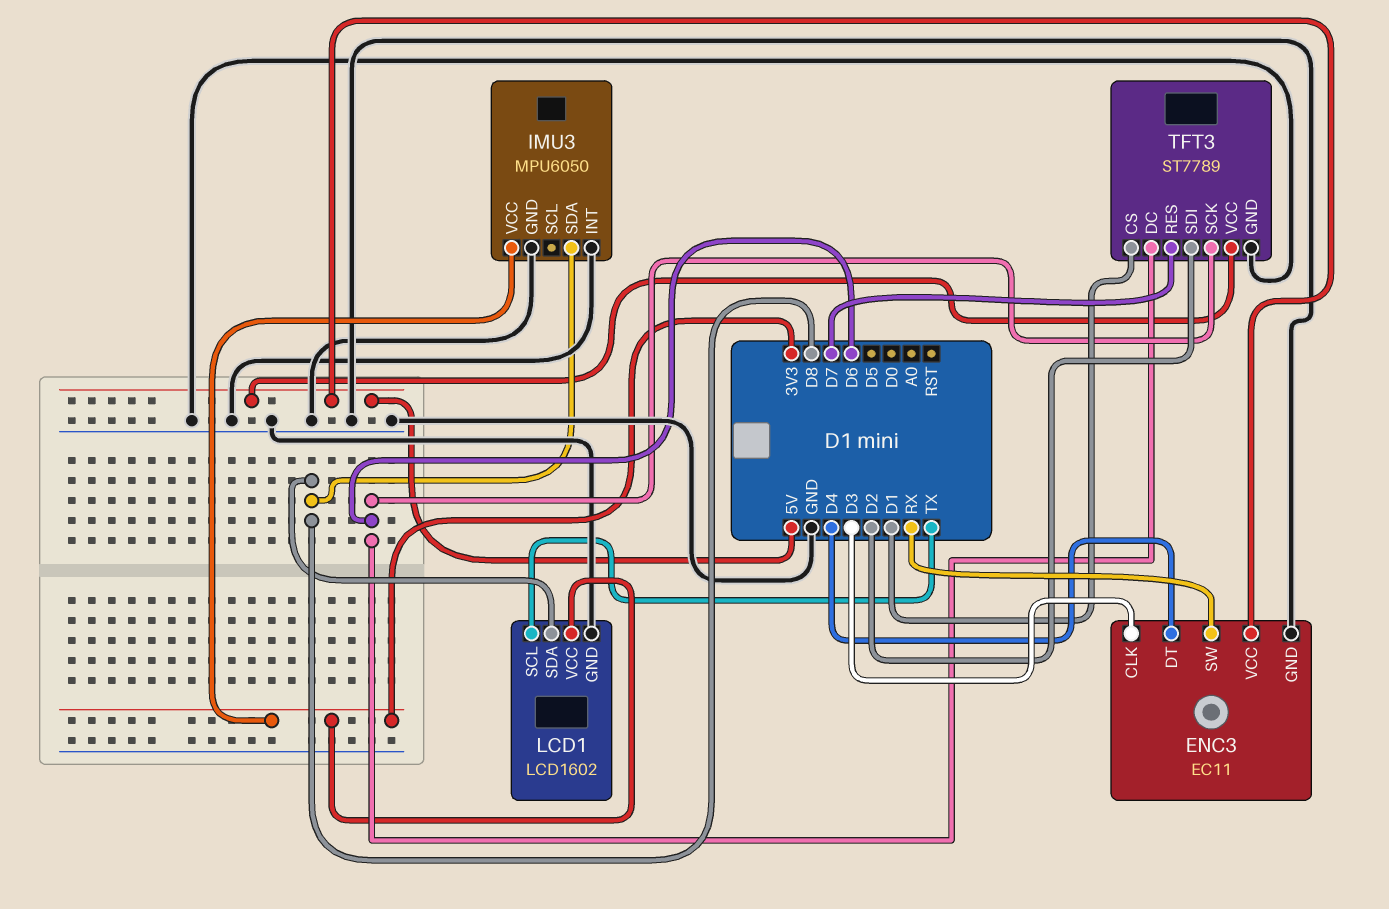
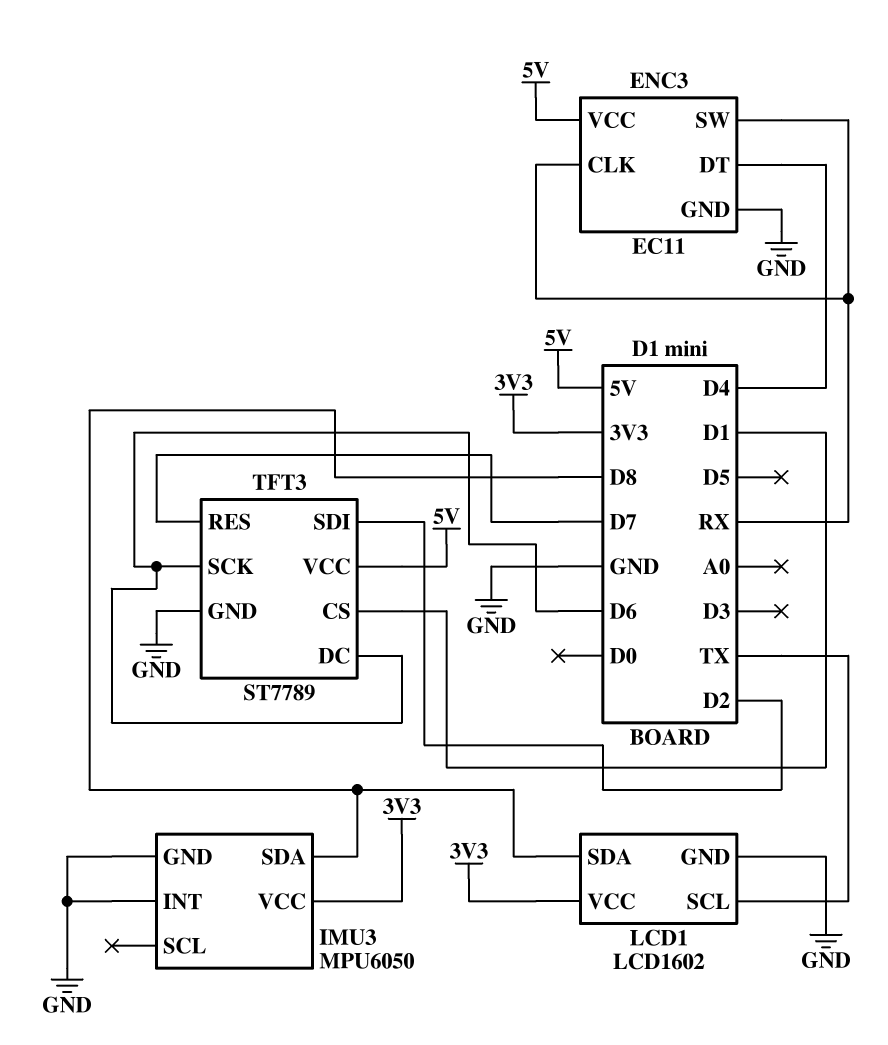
ENC3 pin CLK: D3 -> RX

